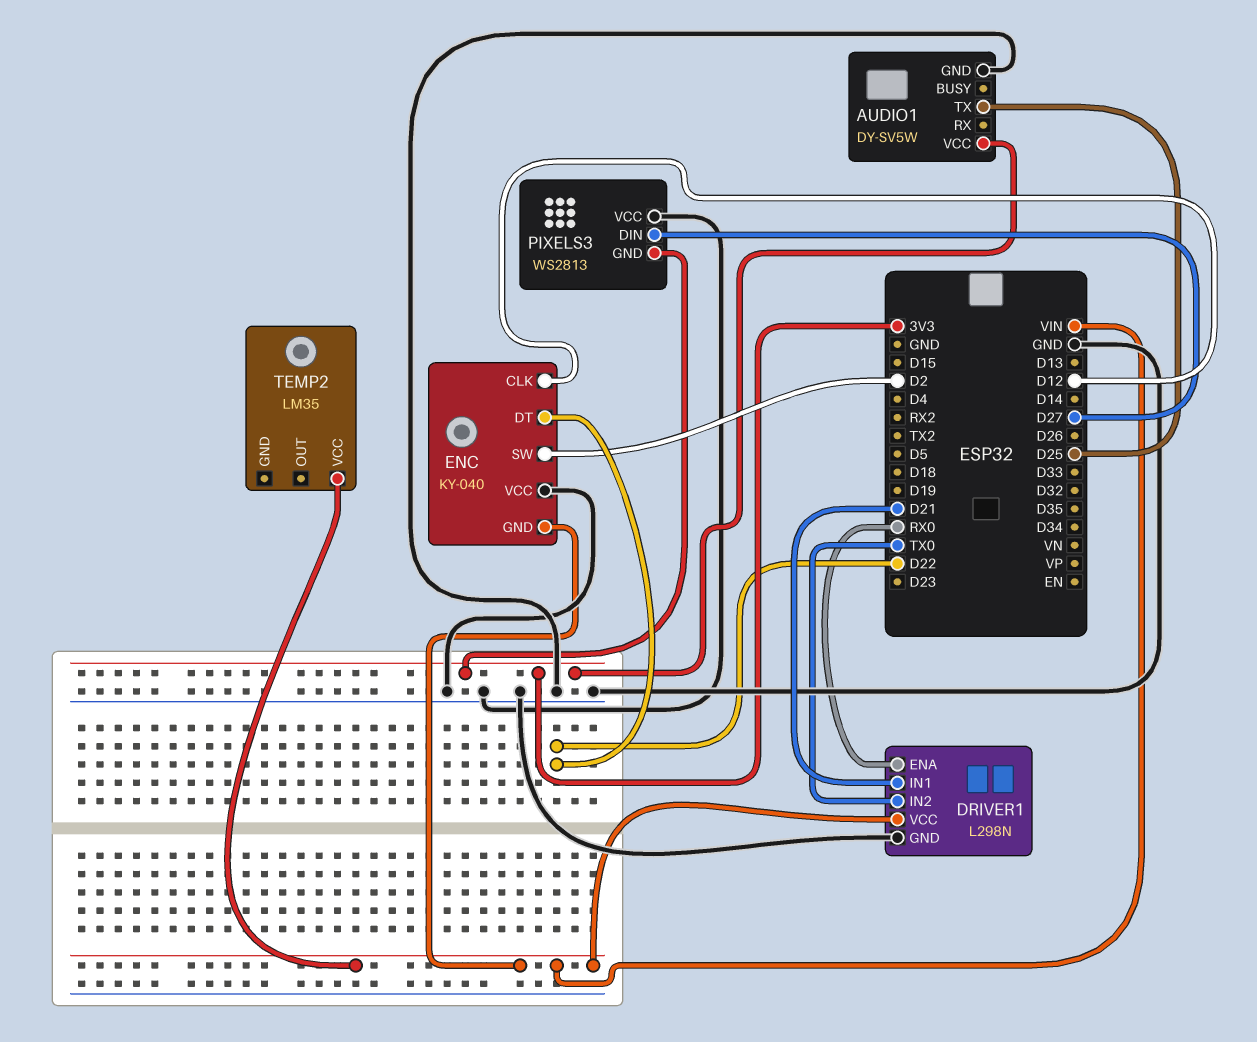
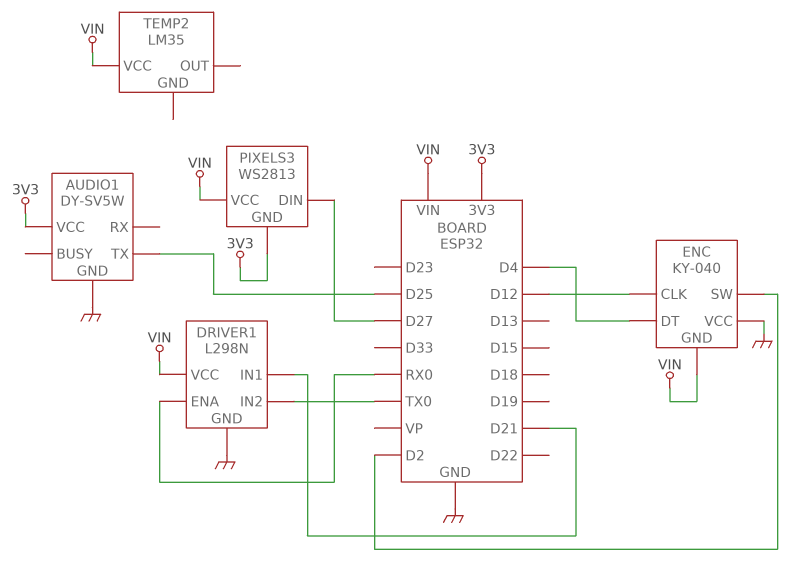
ENC pin DT: D22 -> D4
PIXELS3 pin VCC: GND -> VIN

